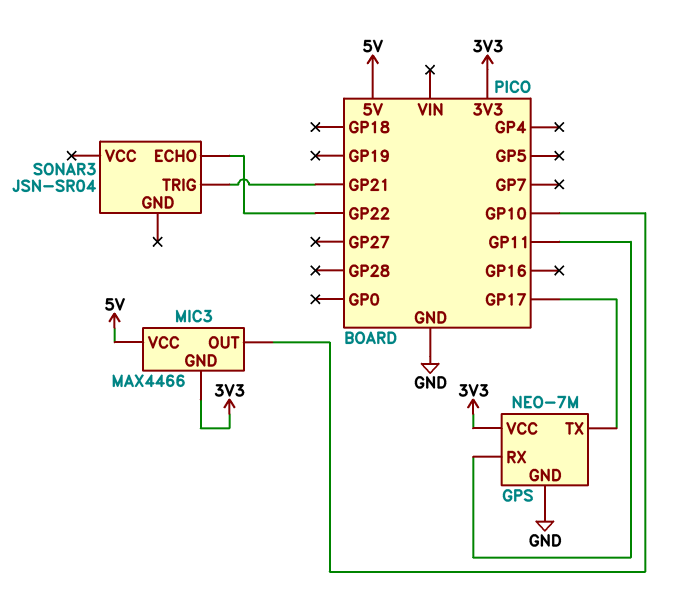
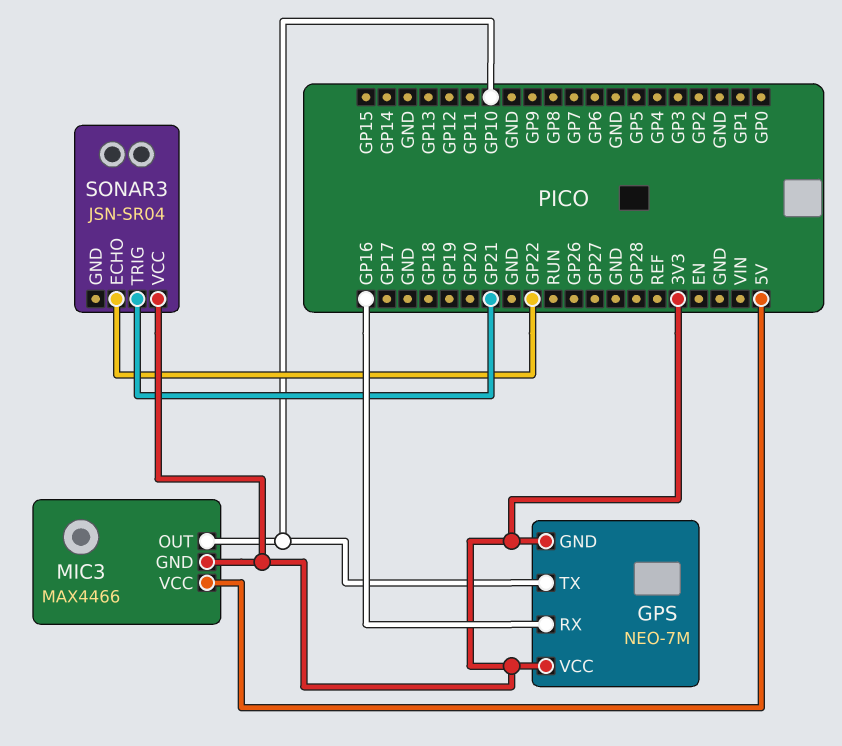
GPS pin GND: GND -> 3V3
GPS pin RX: GP11 -> GP16
GPS pin TX: GP17 -> GP10
SONAR3 pin VCC: none -> 3V3

